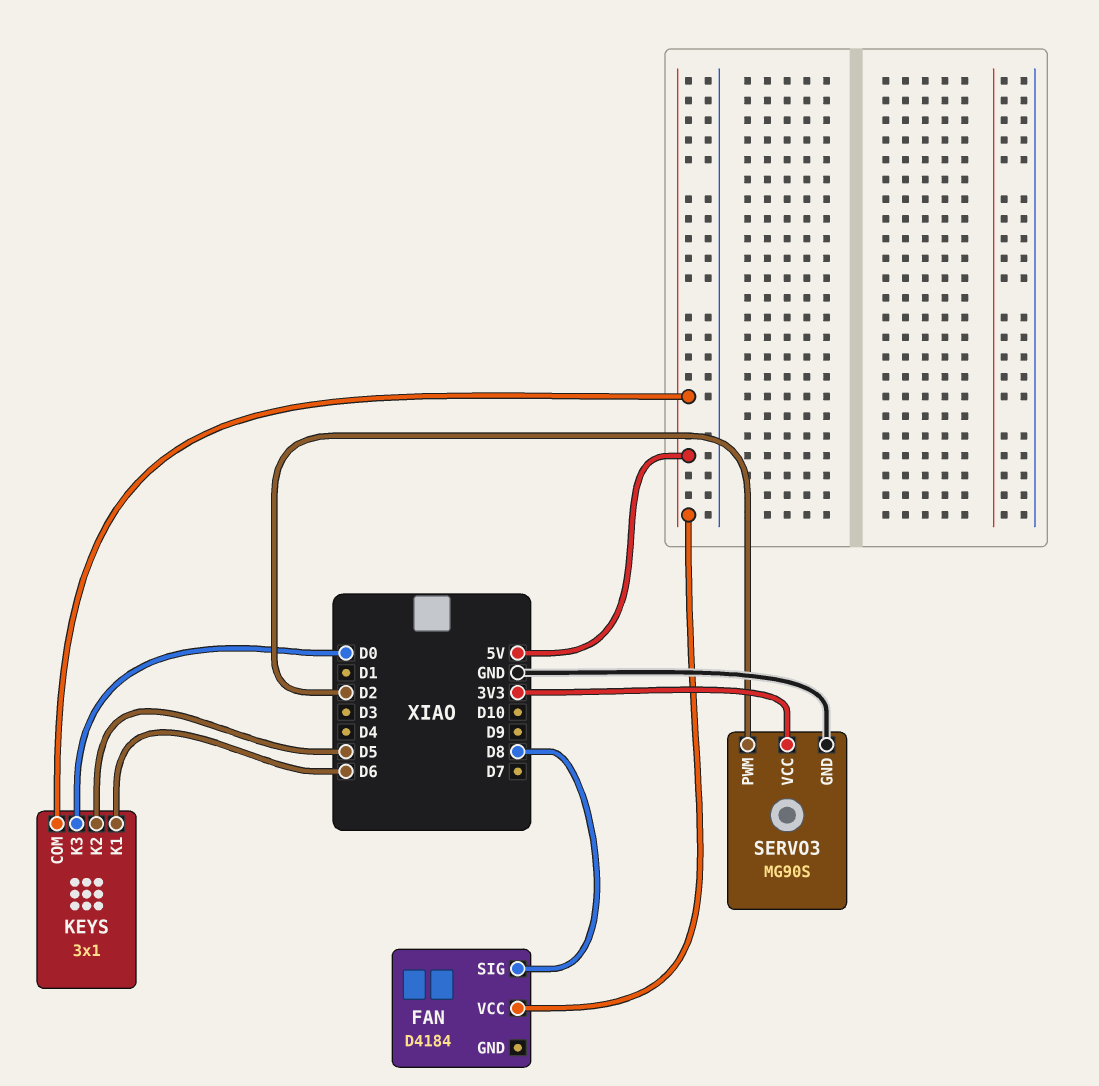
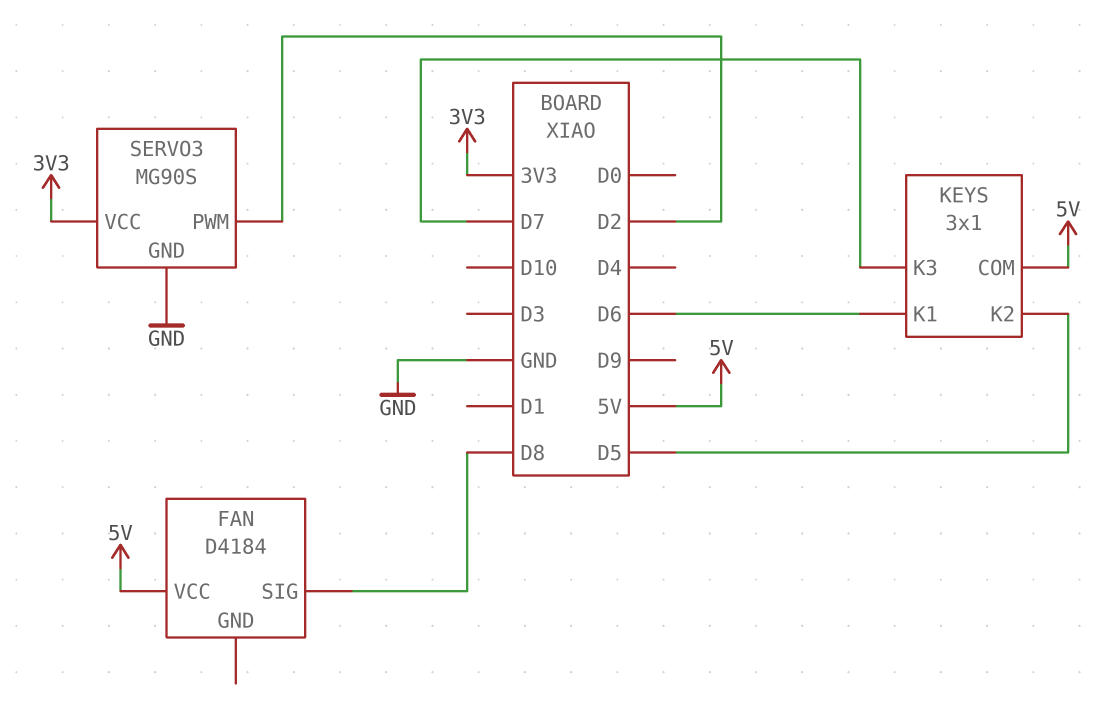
KEYS pin K3: D0 -> D7

